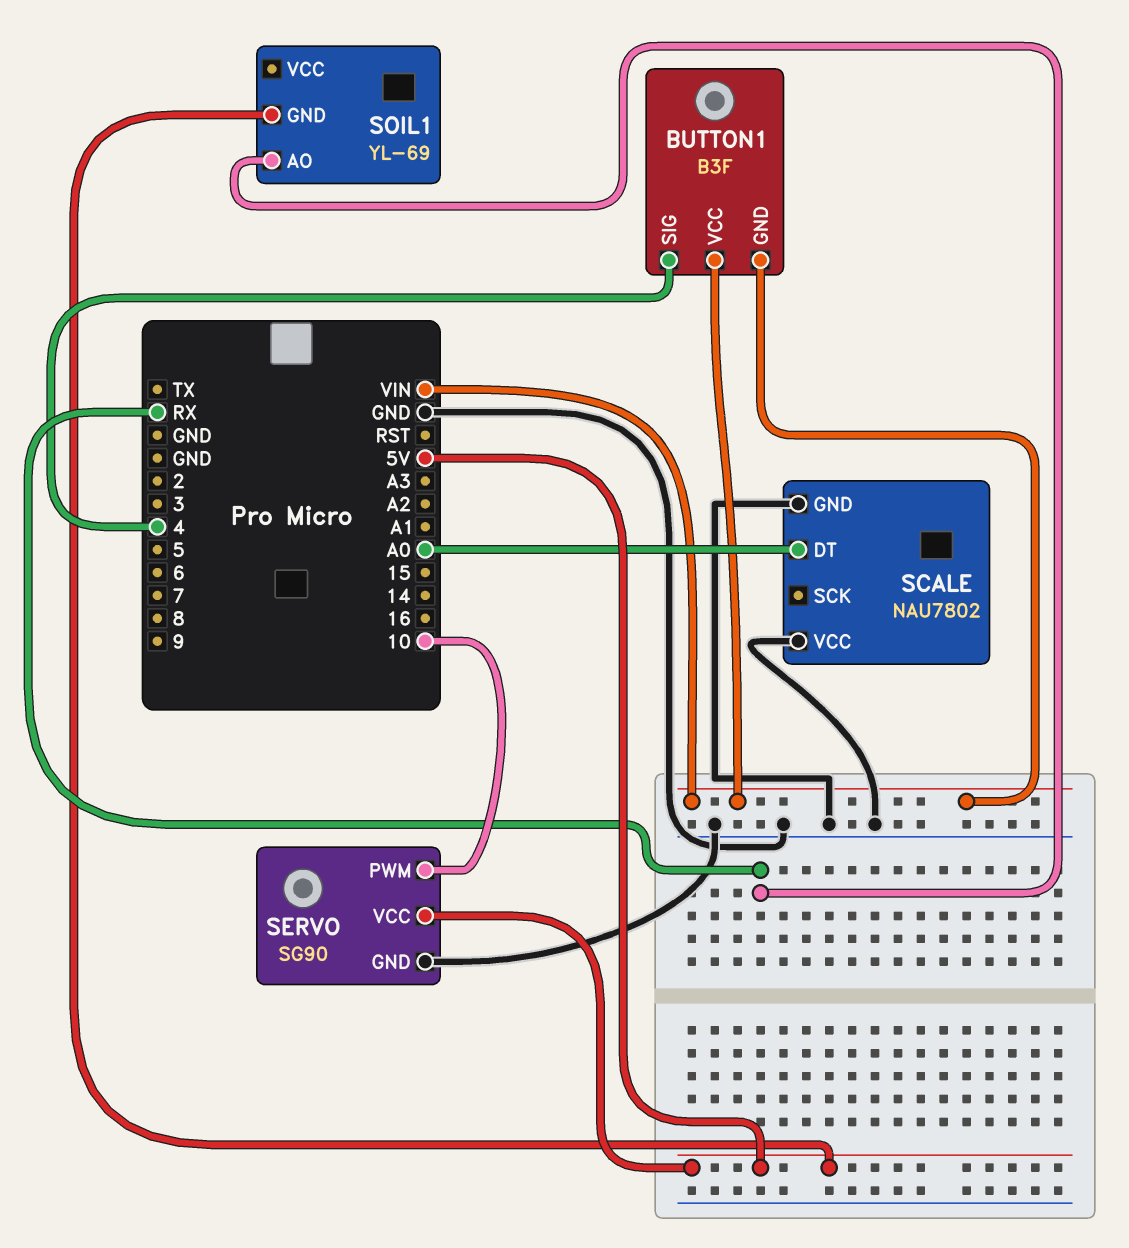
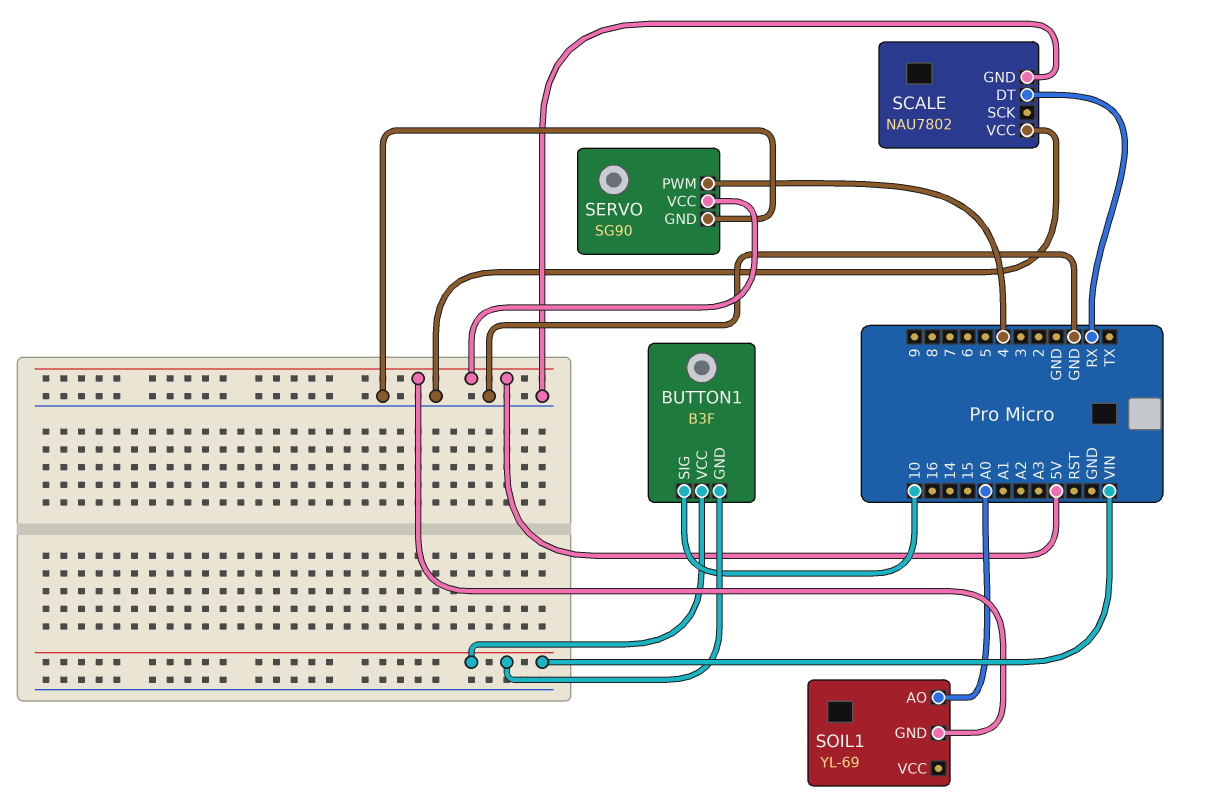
BUTTON1 pin SIG: 4 -> 10
SCALE pin DT: A0 -> RX
SERVO pin PWM: 10 -> 4
SOIL1 pin AO: RX -> A0

